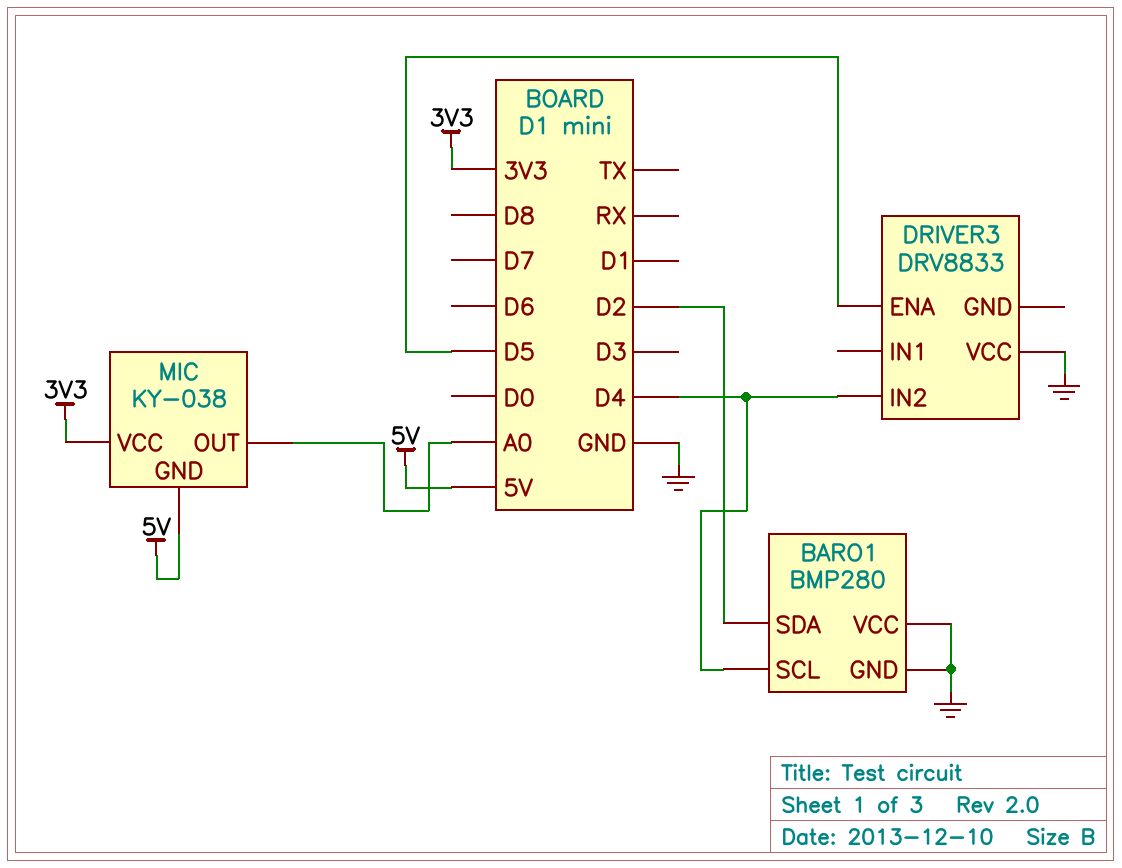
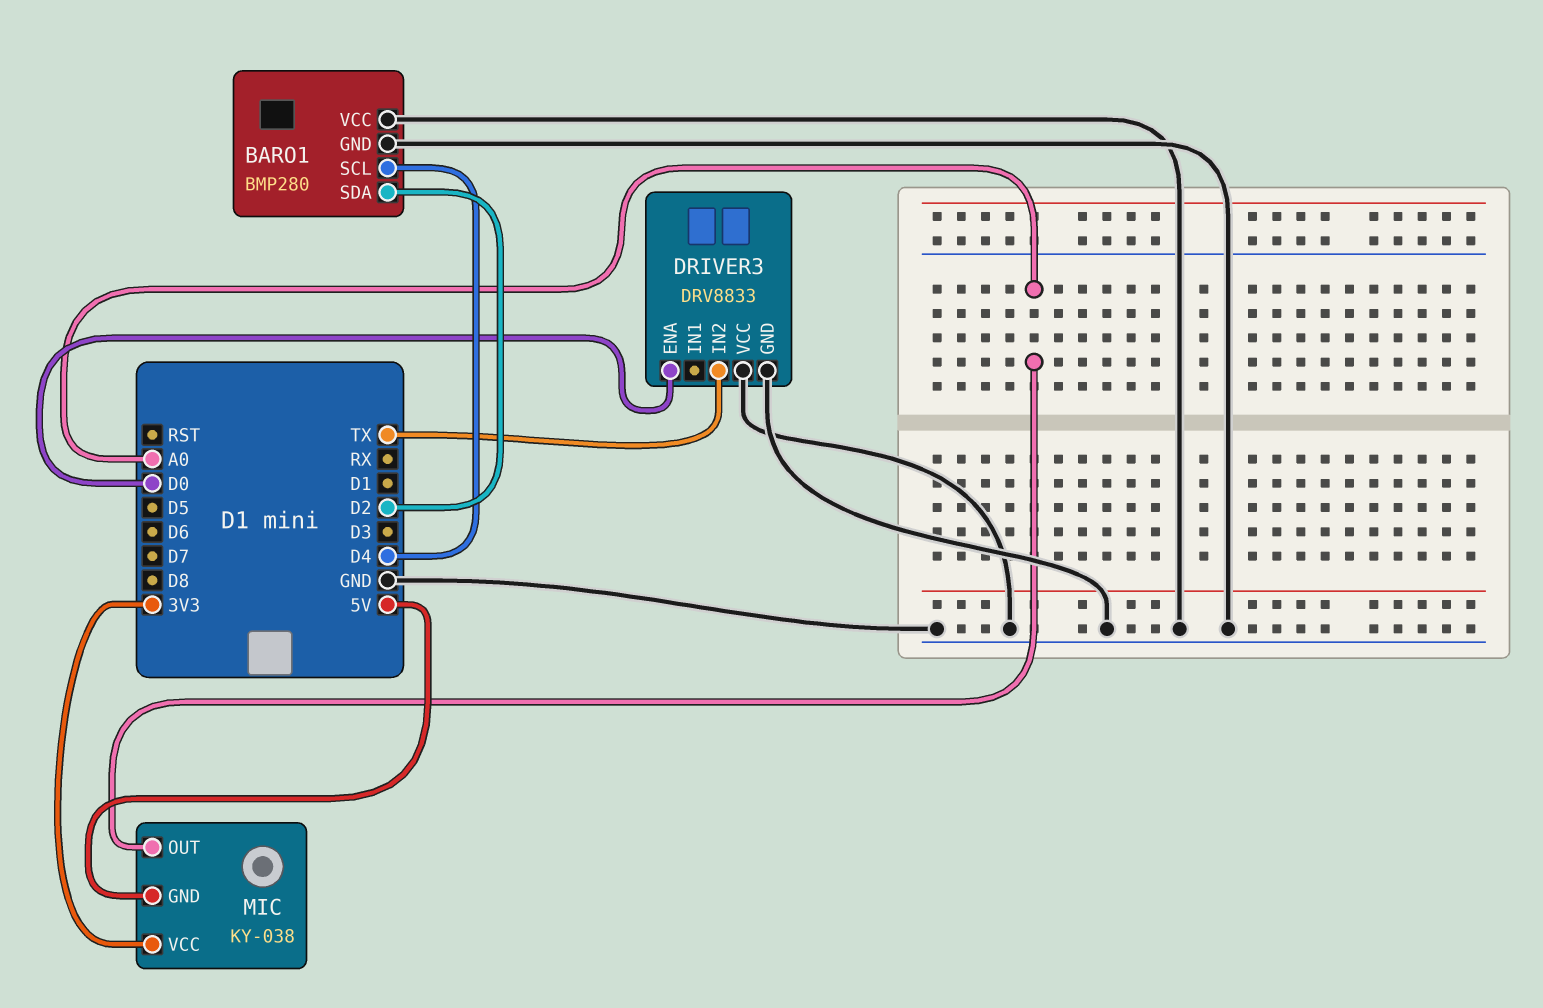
DRIVER3 pin ENA: D5 -> D0
DRIVER3 pin GND: none -> GND
DRIVER3 pin IN2: D4 -> TX

